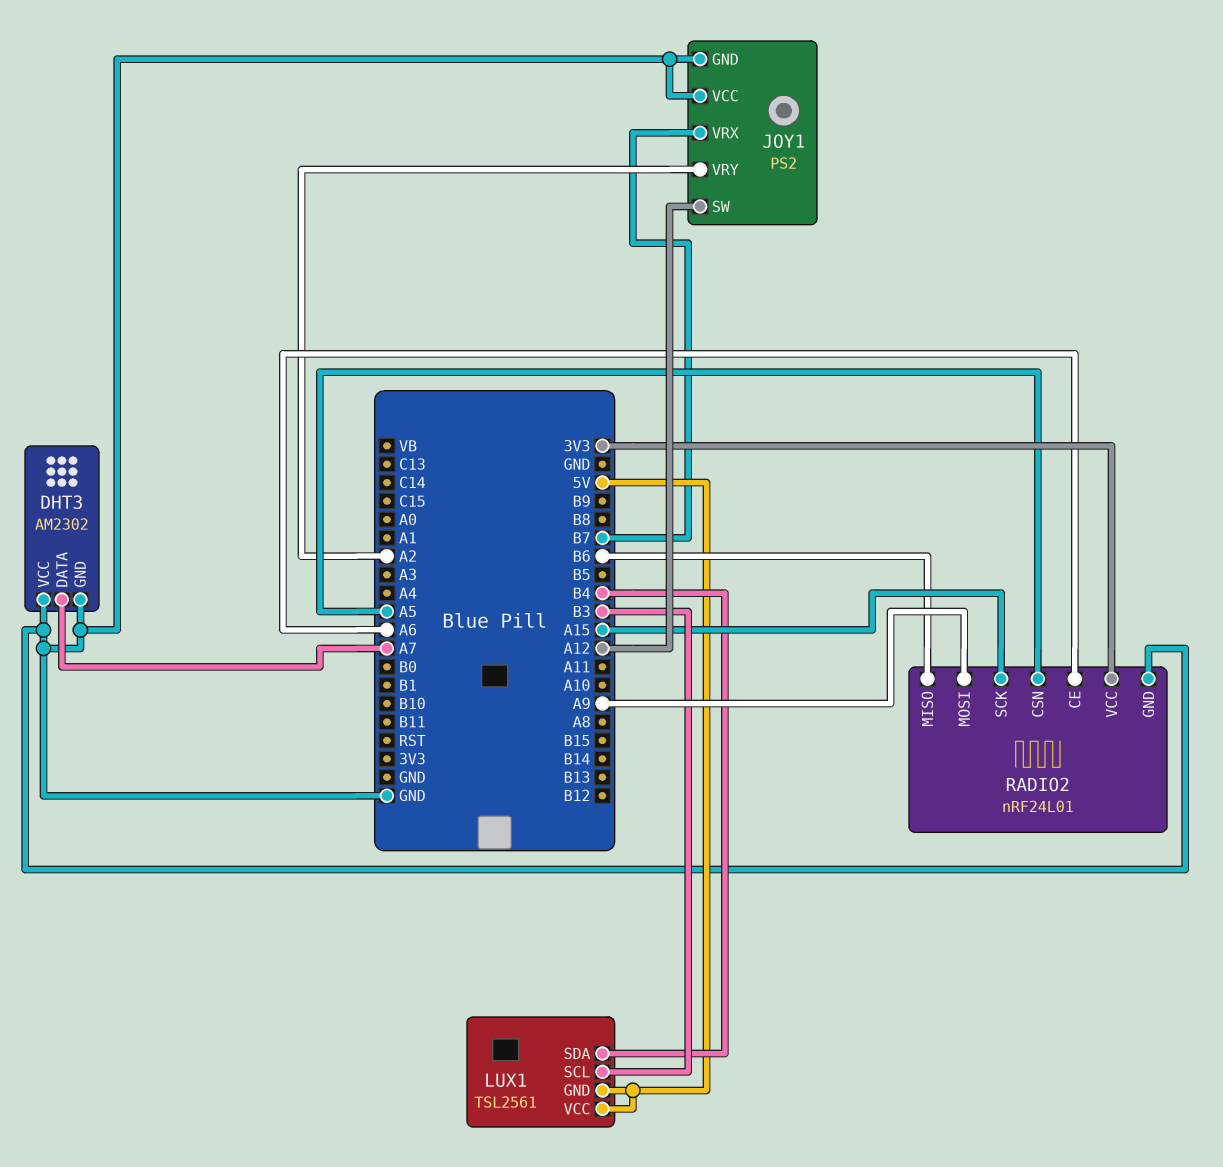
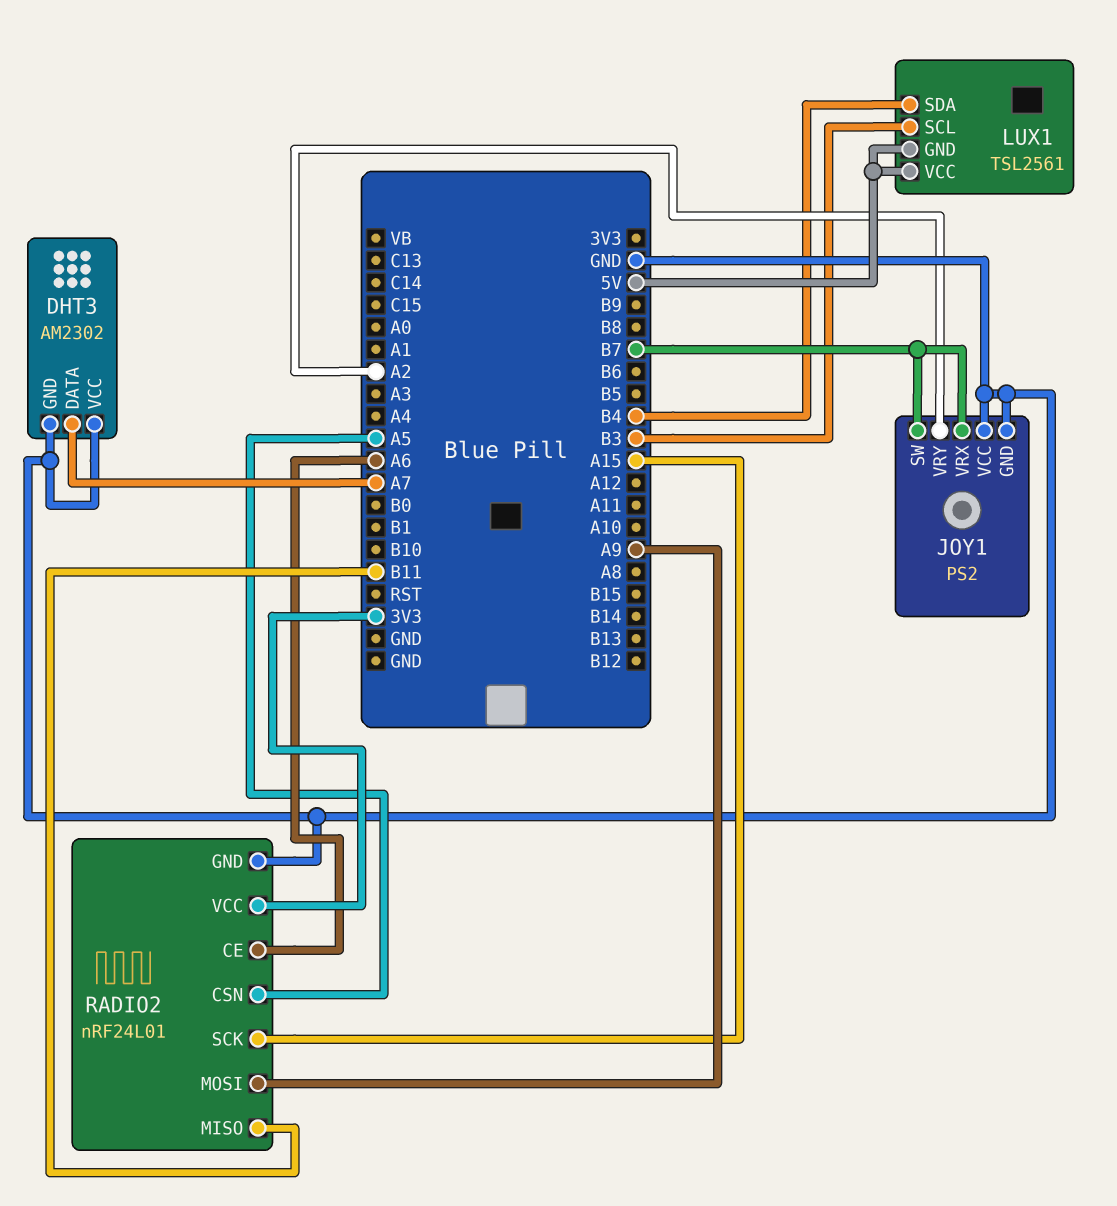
JOY1 pin SW: A12 -> B7
RADIO2 pin MISO: B6 -> B11

